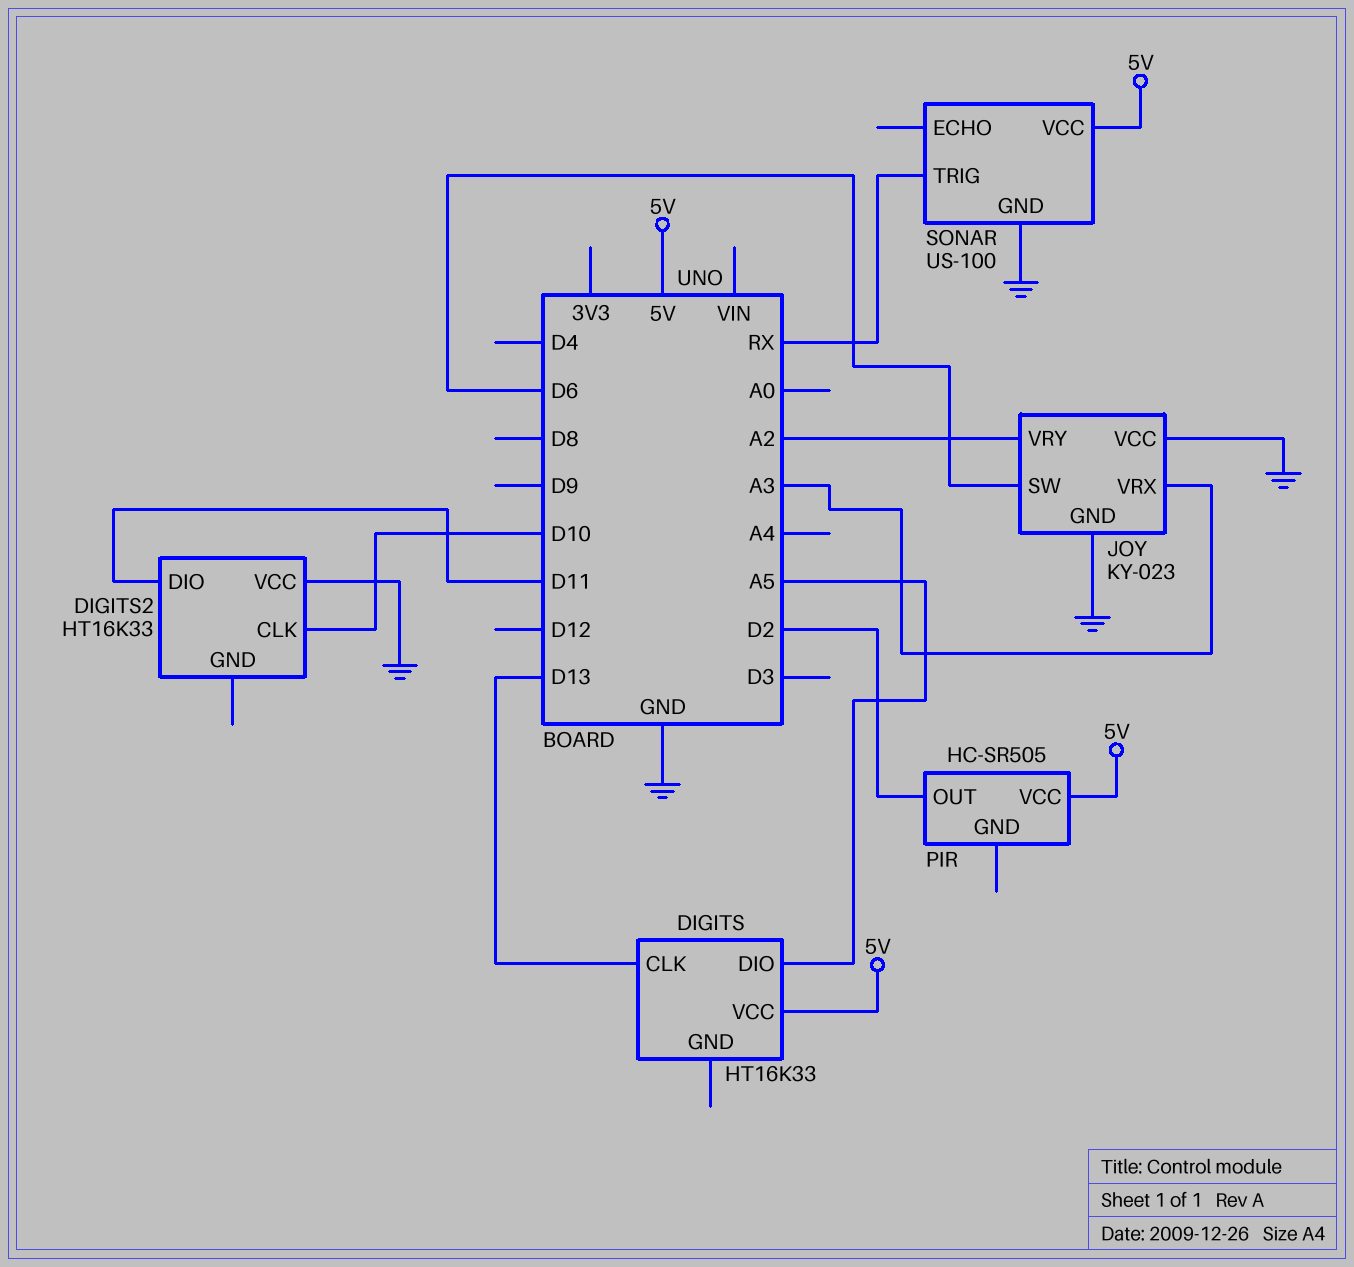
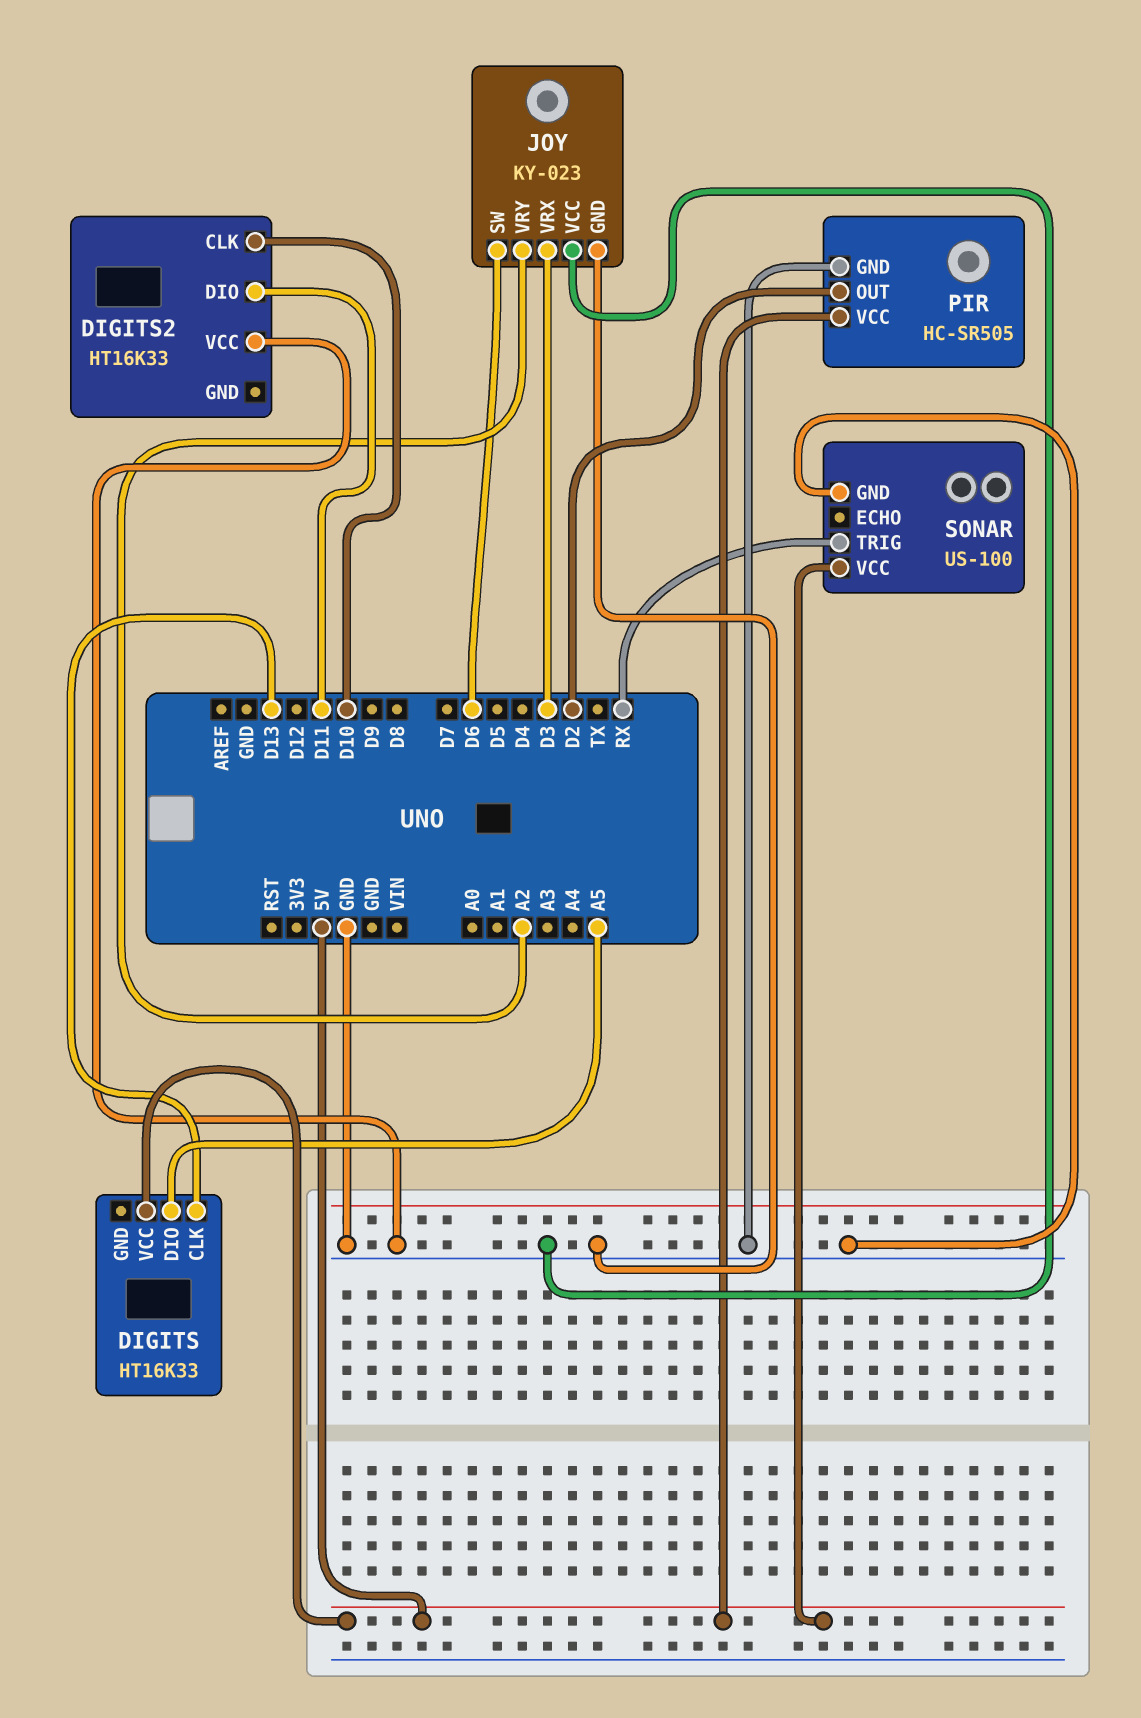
JOY pin VRX: A3 -> D3
PIR pin GND: none -> GND

